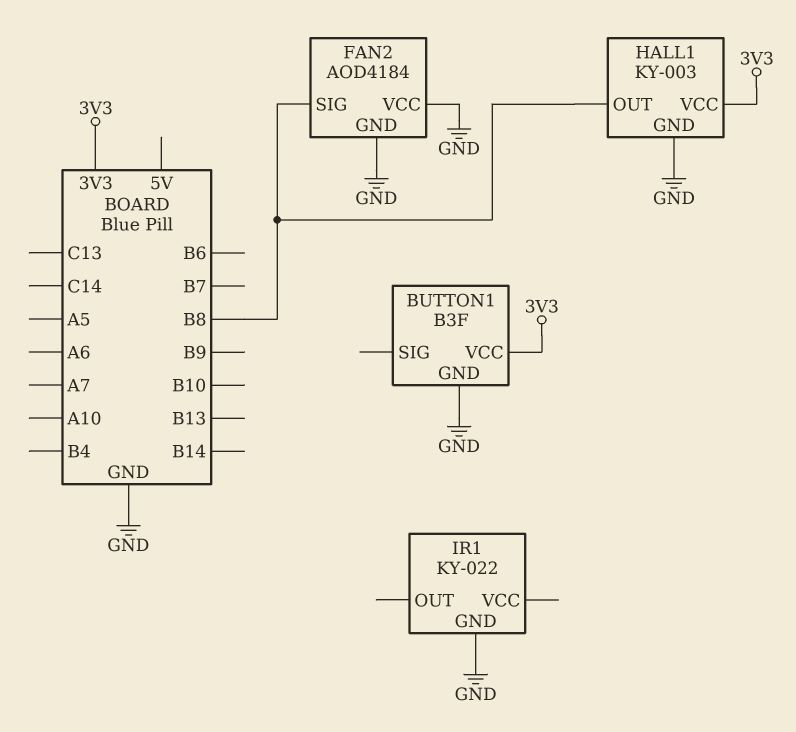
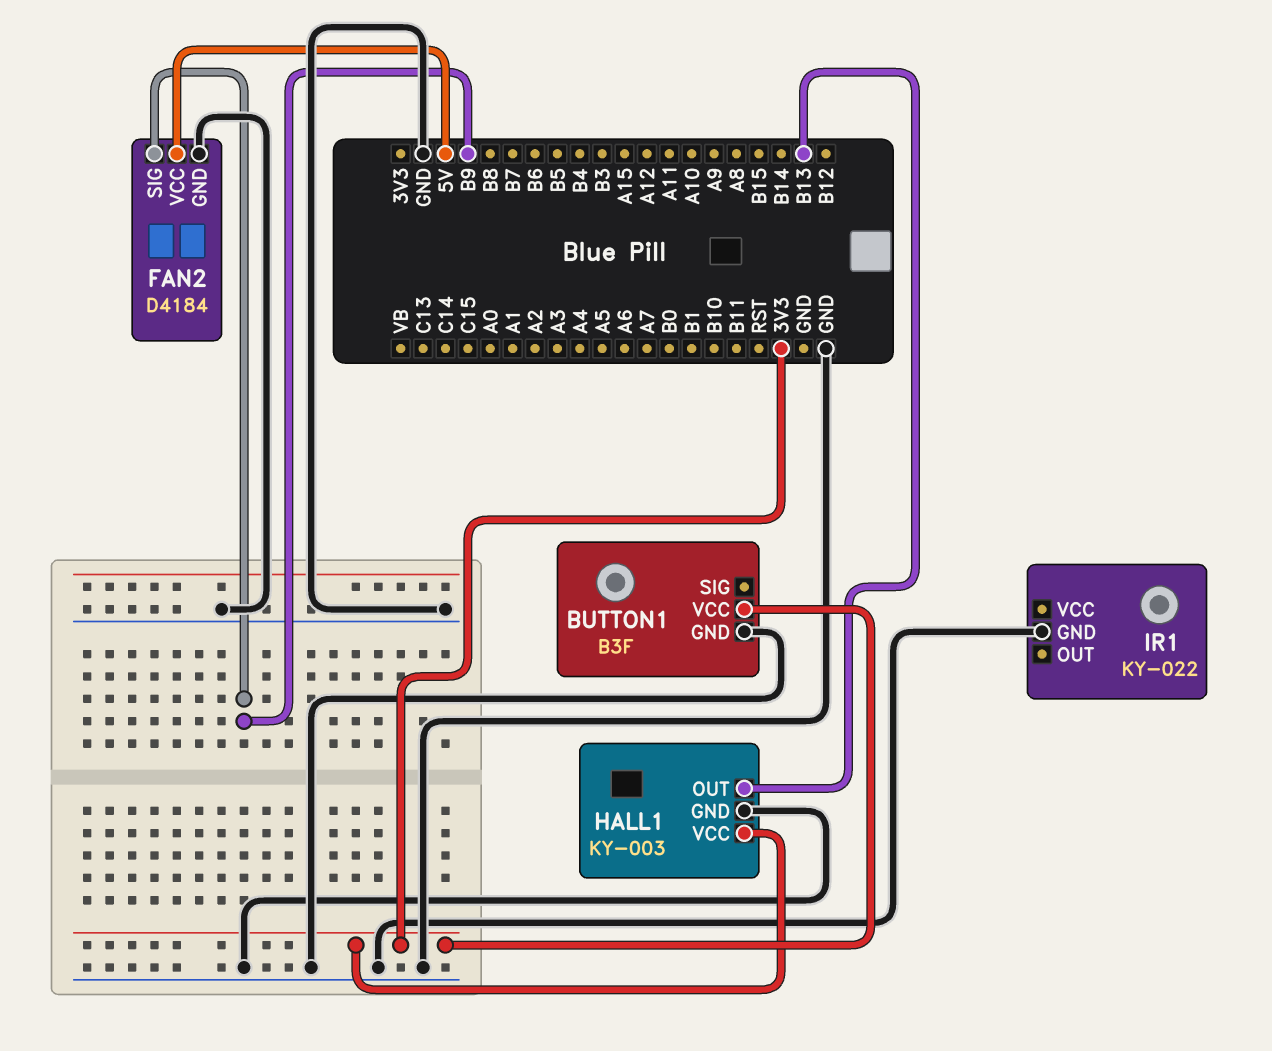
FAN2: AOD4184 -> D4184
FAN2 pin SIG: B8 -> B9
FAN2 pin VCC: GND -> 5V
HALL1 pin OUT: B8 -> B13

